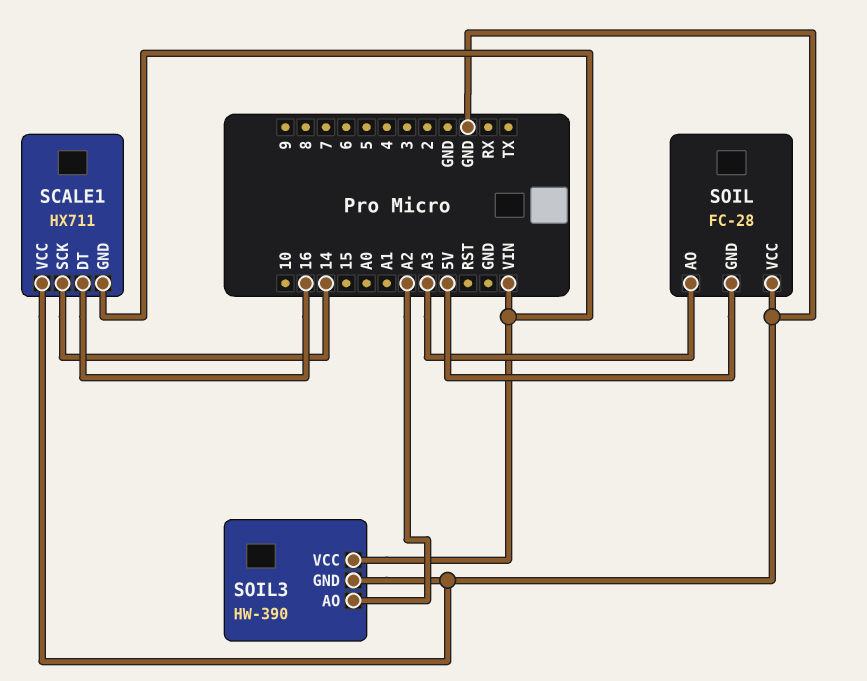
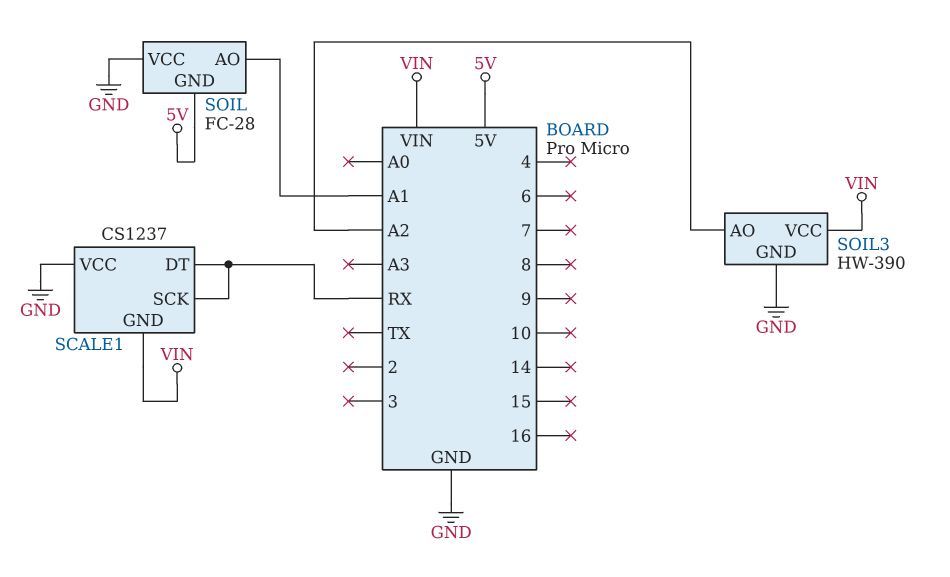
SCALE1: HX711 -> CS1237
SCALE1 pin DT: 16 -> RX
SCALE1 pin SCK: 14 -> RX
SOIL pin AO: A3 -> A1

